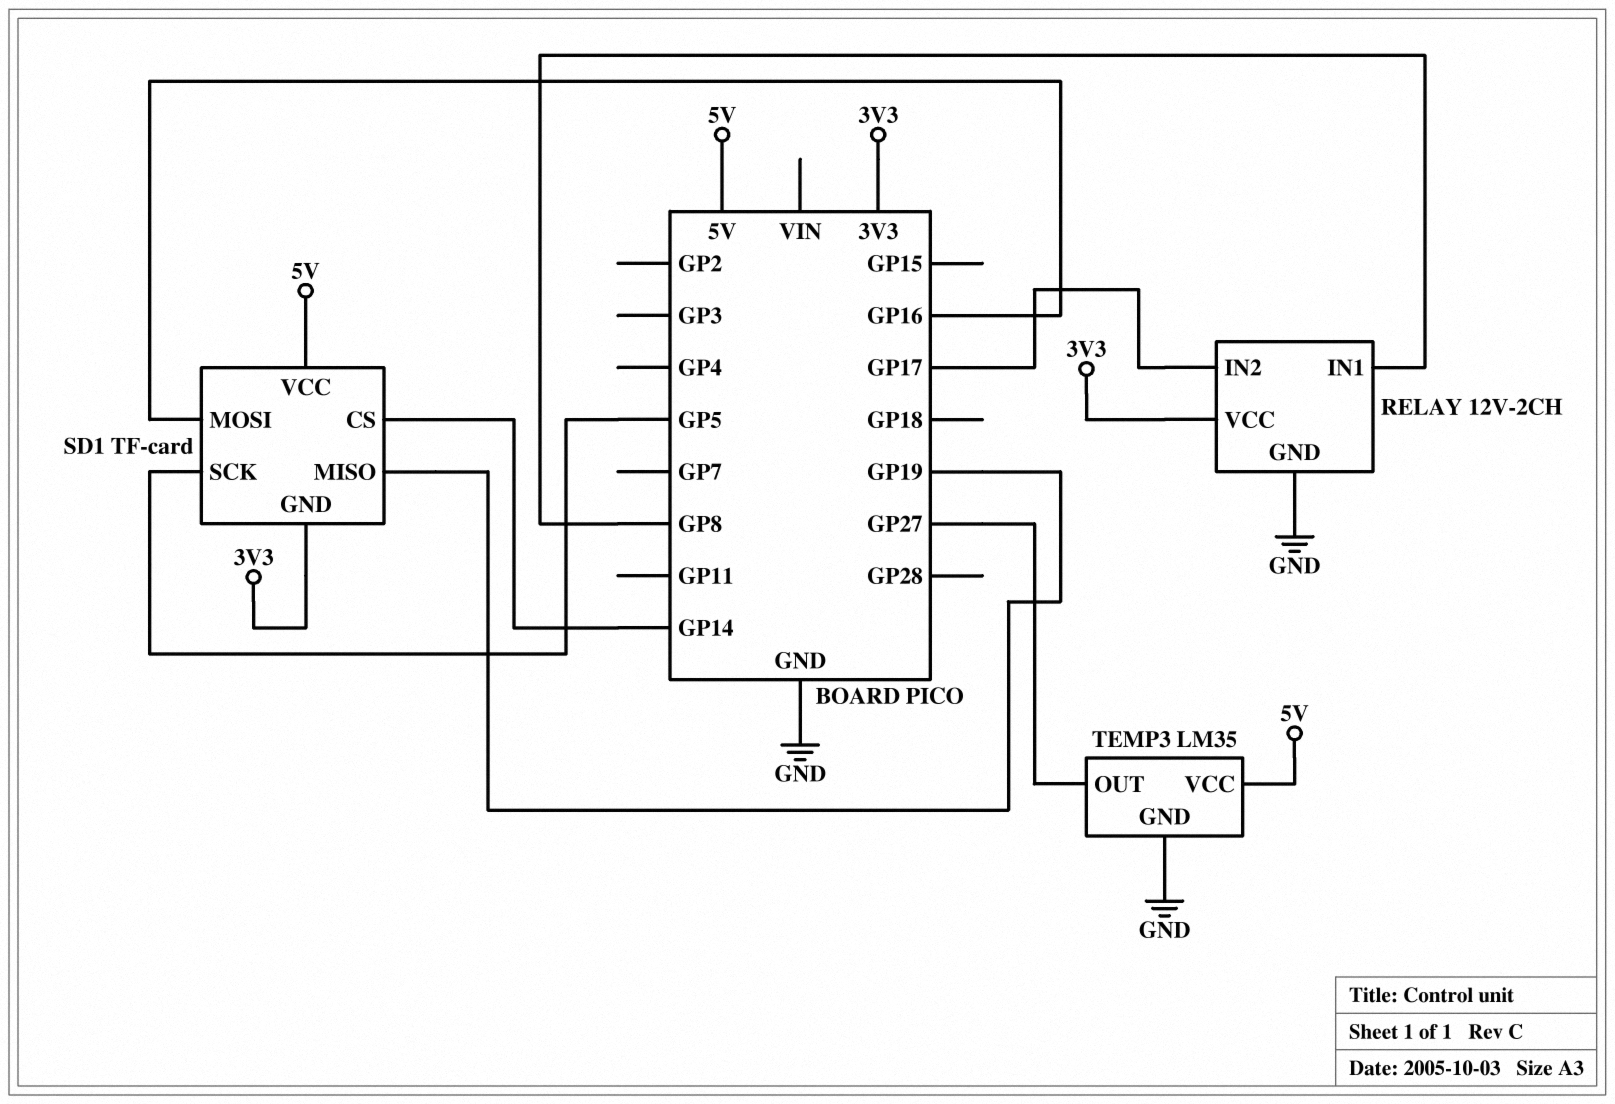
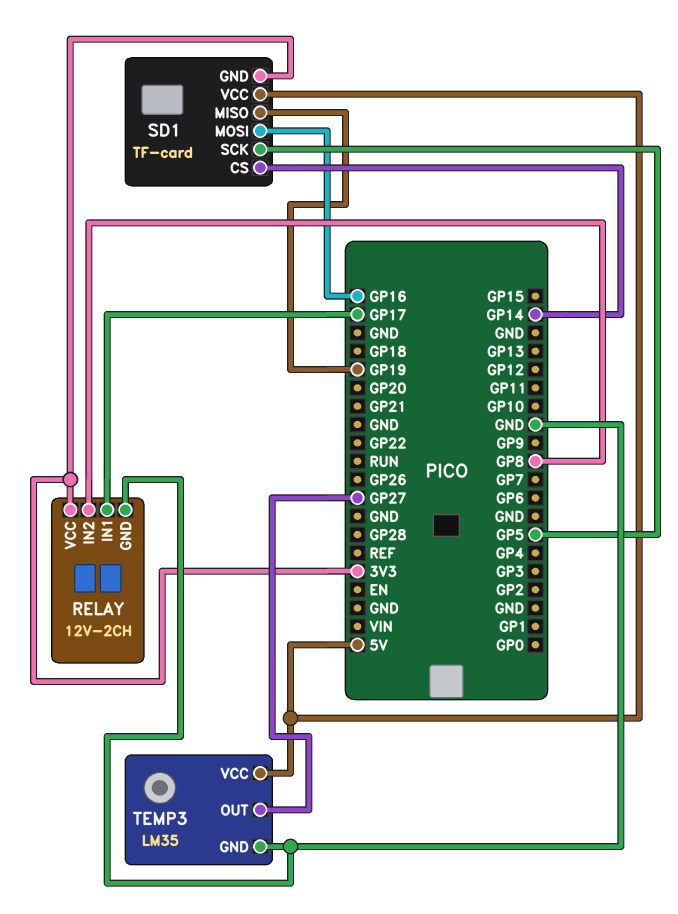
RELAY pin IN1: GP8 -> GP17
RELAY pin IN2: GP17 -> GP8

